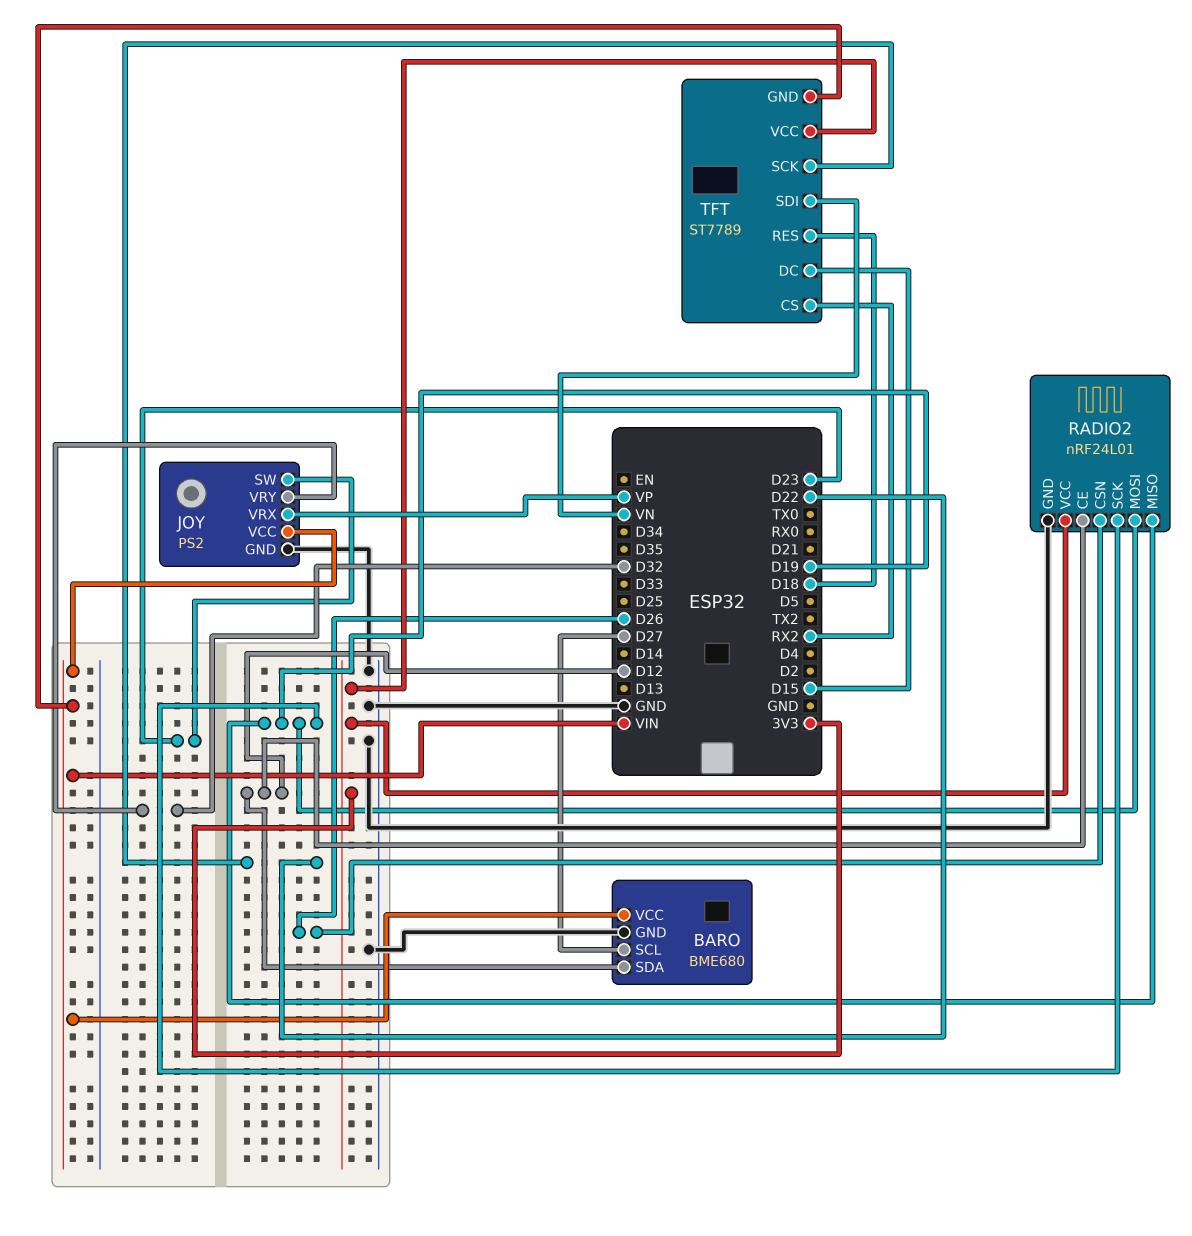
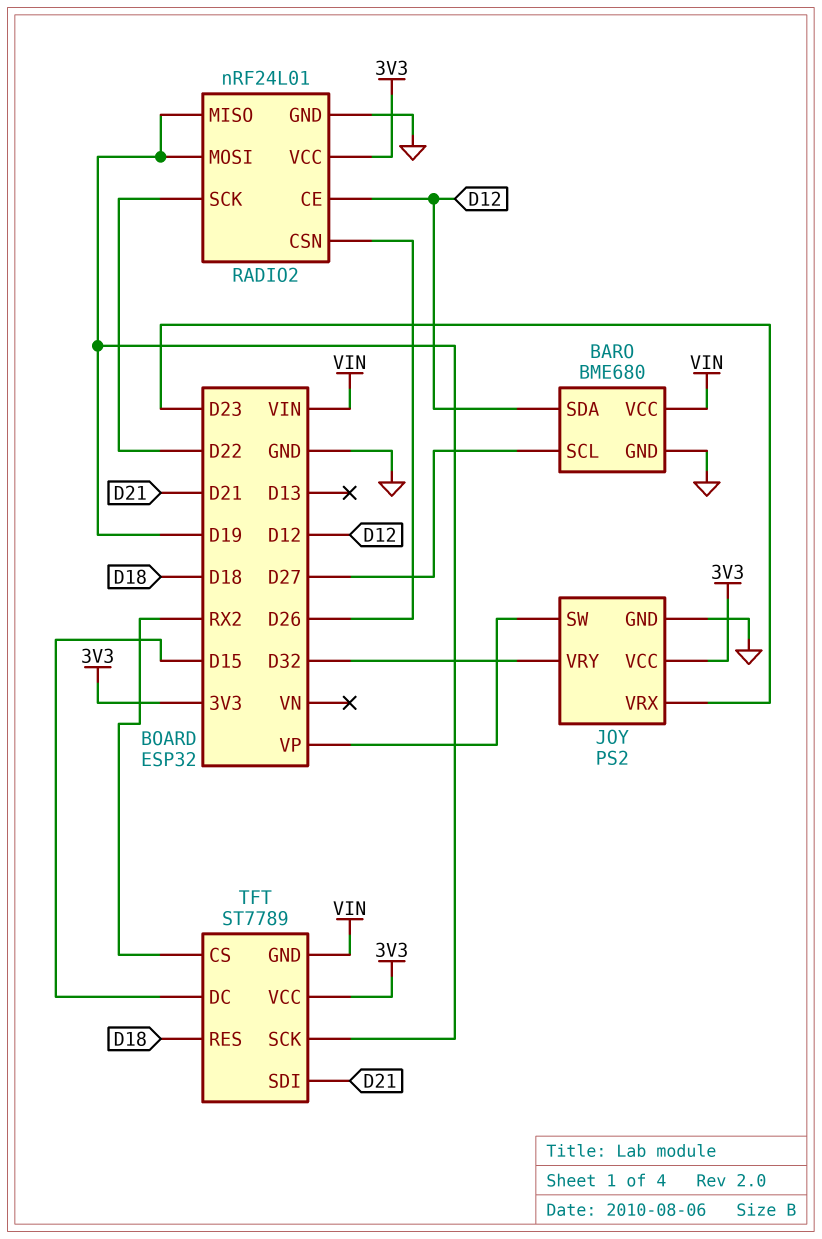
JOY pin SW: D23 -> VP
JOY pin VCC: VIN -> 3V3
JOY pin VRX: VP -> D23
RADIO2 pin SCK: D19 -> D22
TFT pin SCK: D22 -> D19
TFT pin SDI: VN -> D21

